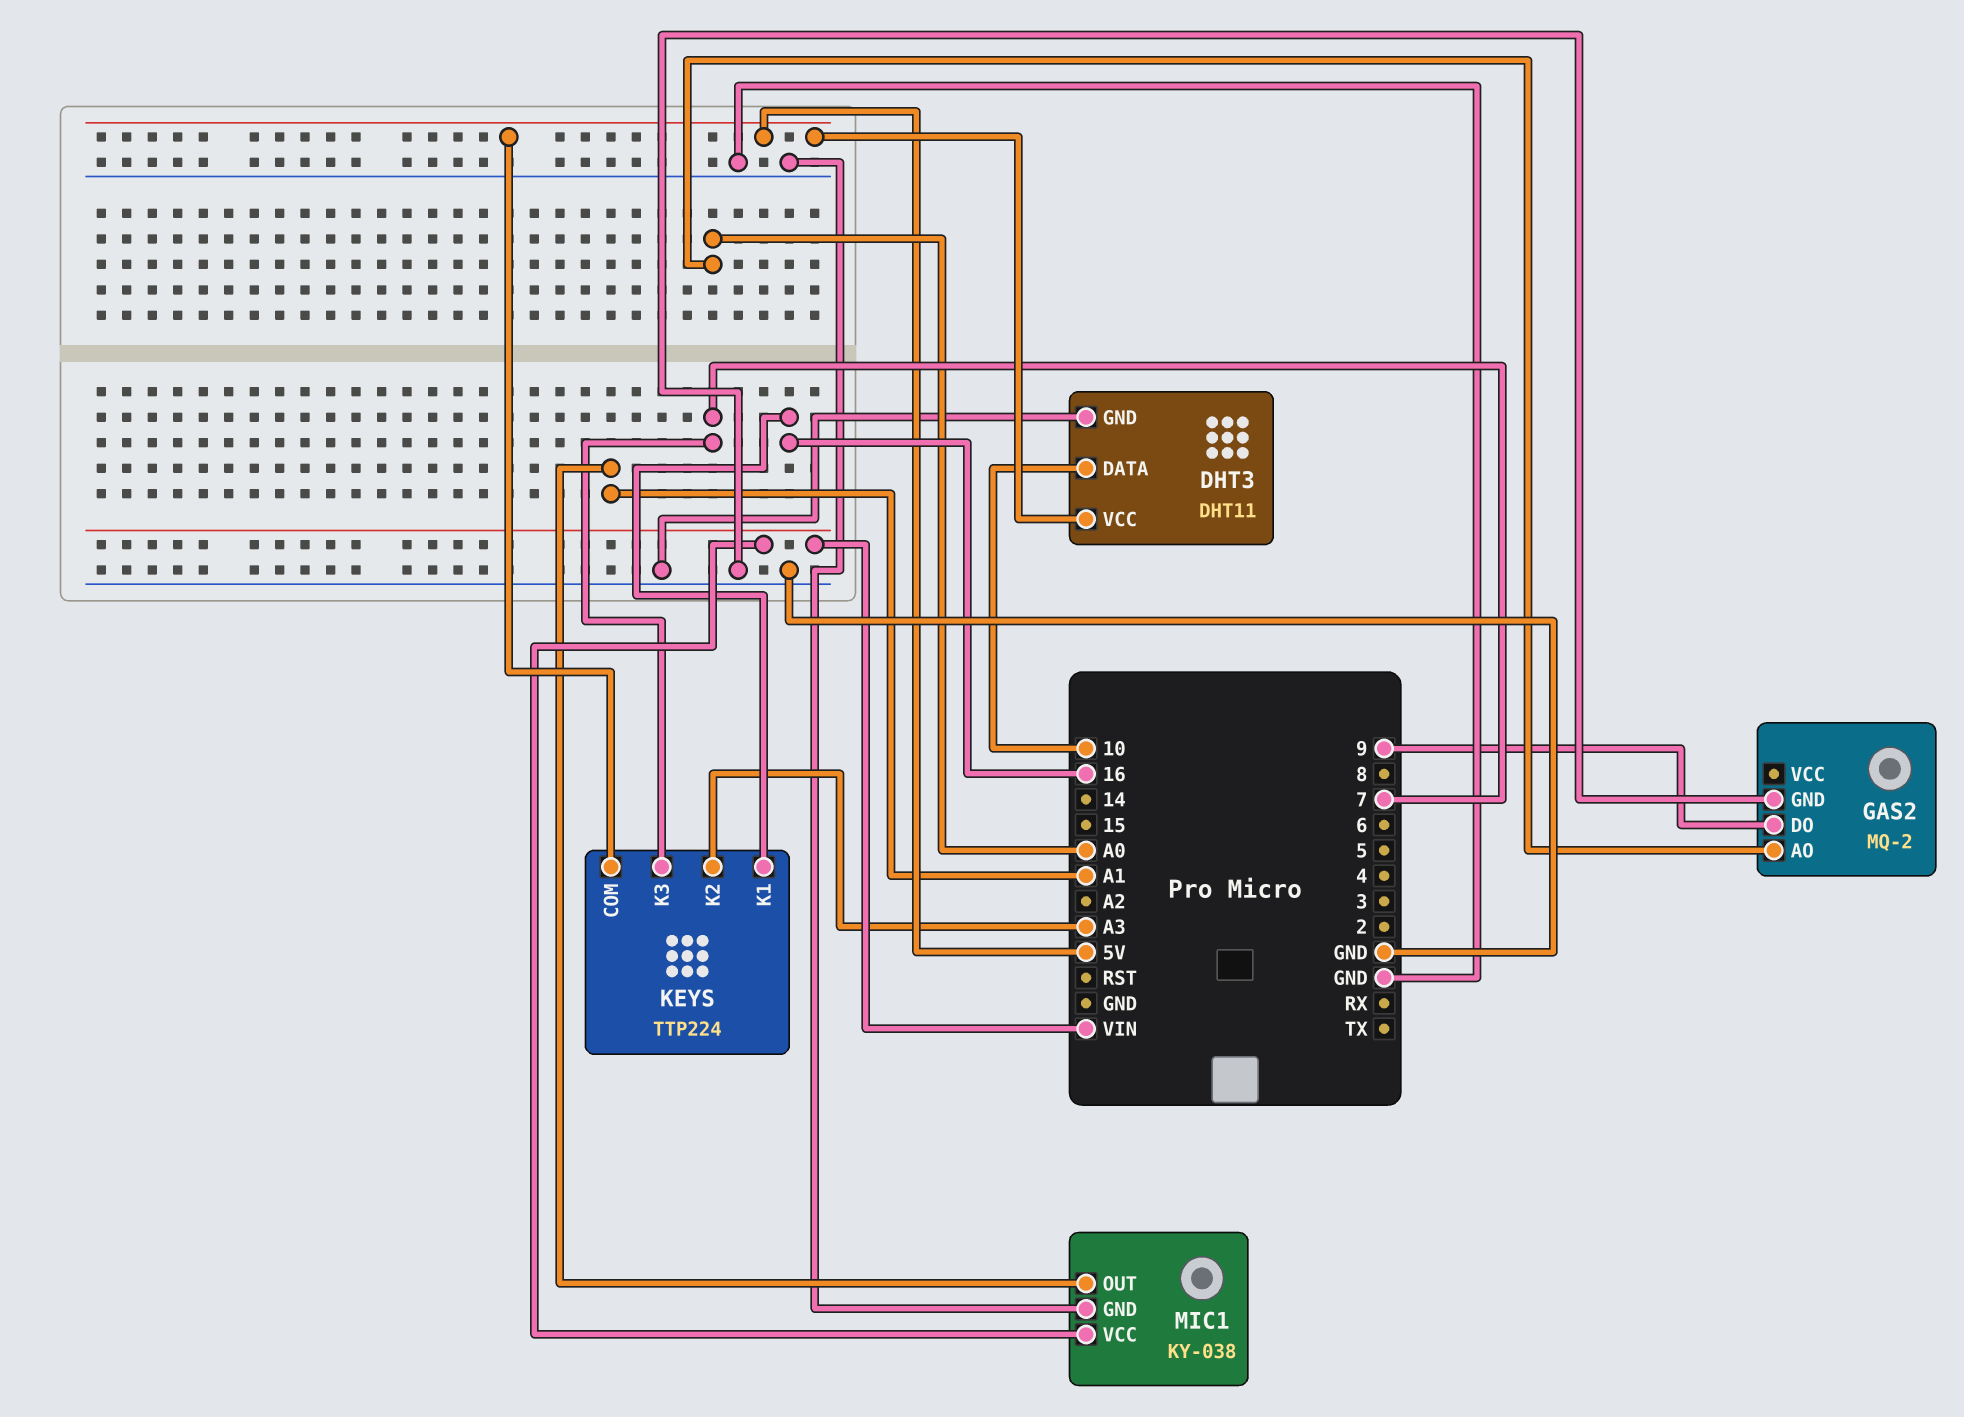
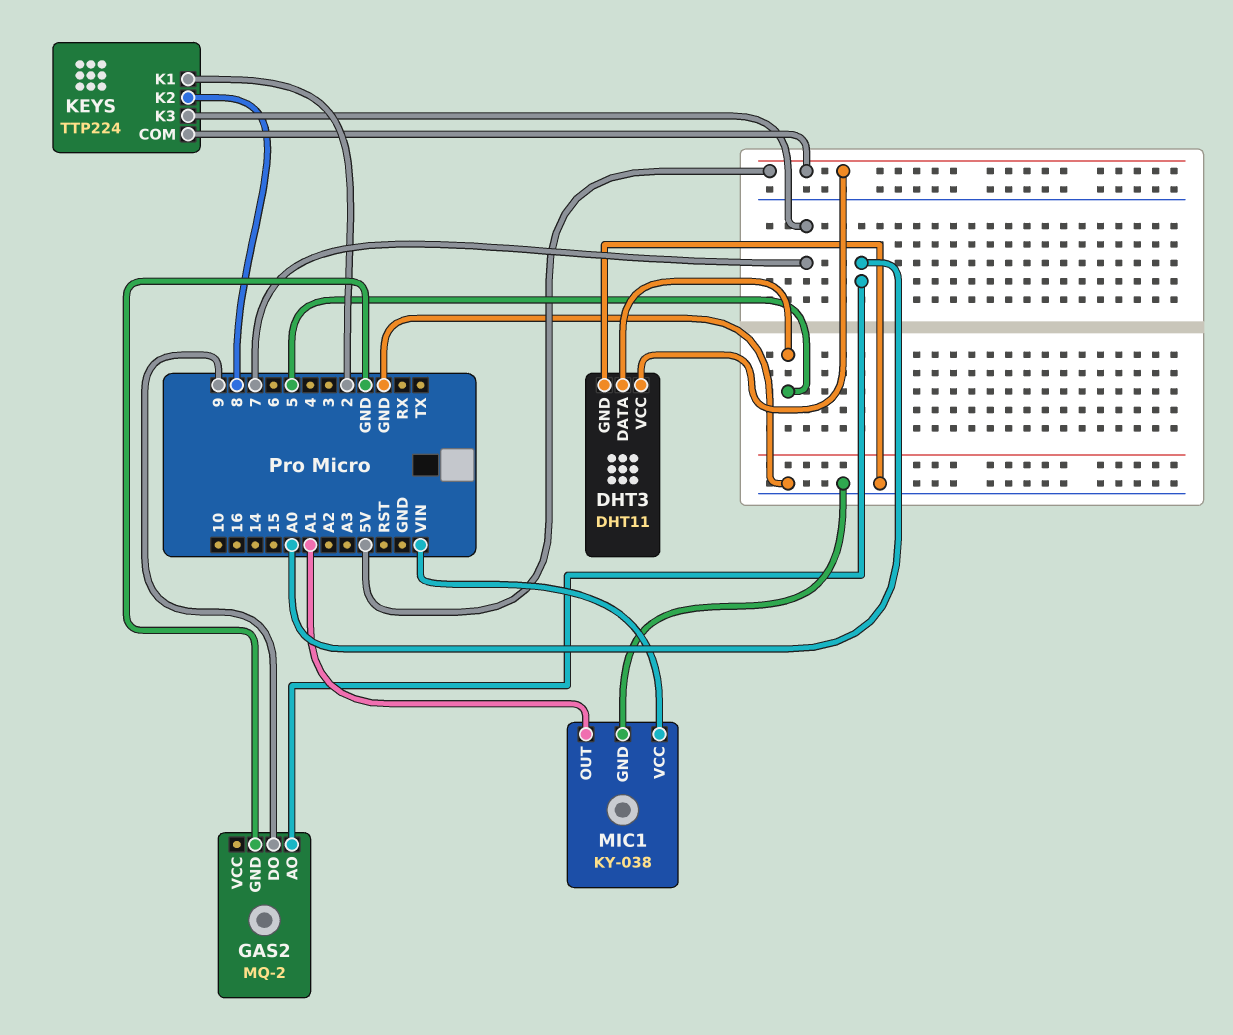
DHT3 pin DATA: 10 -> 5
KEYS pin K1: 16 -> 2
KEYS pin K2: A3 -> 8

